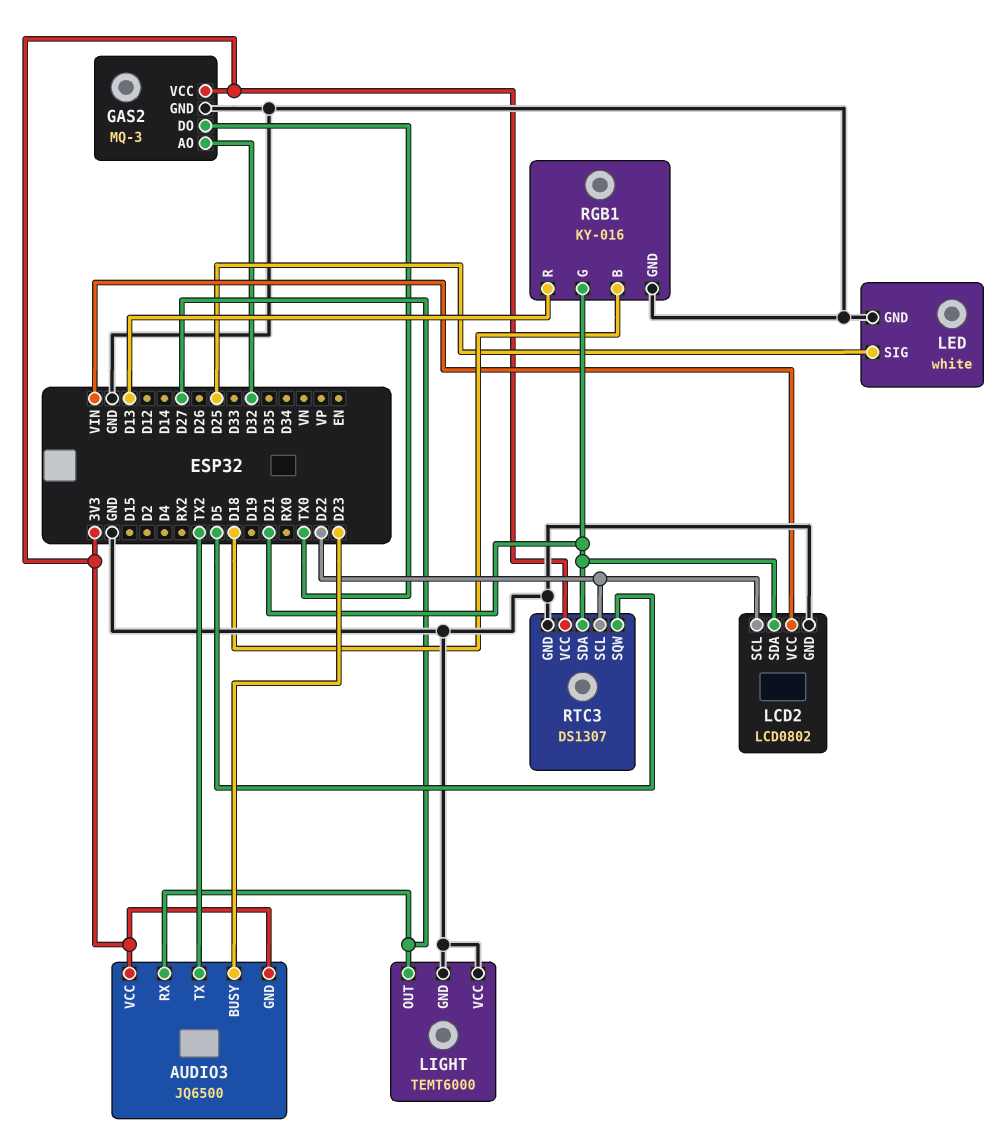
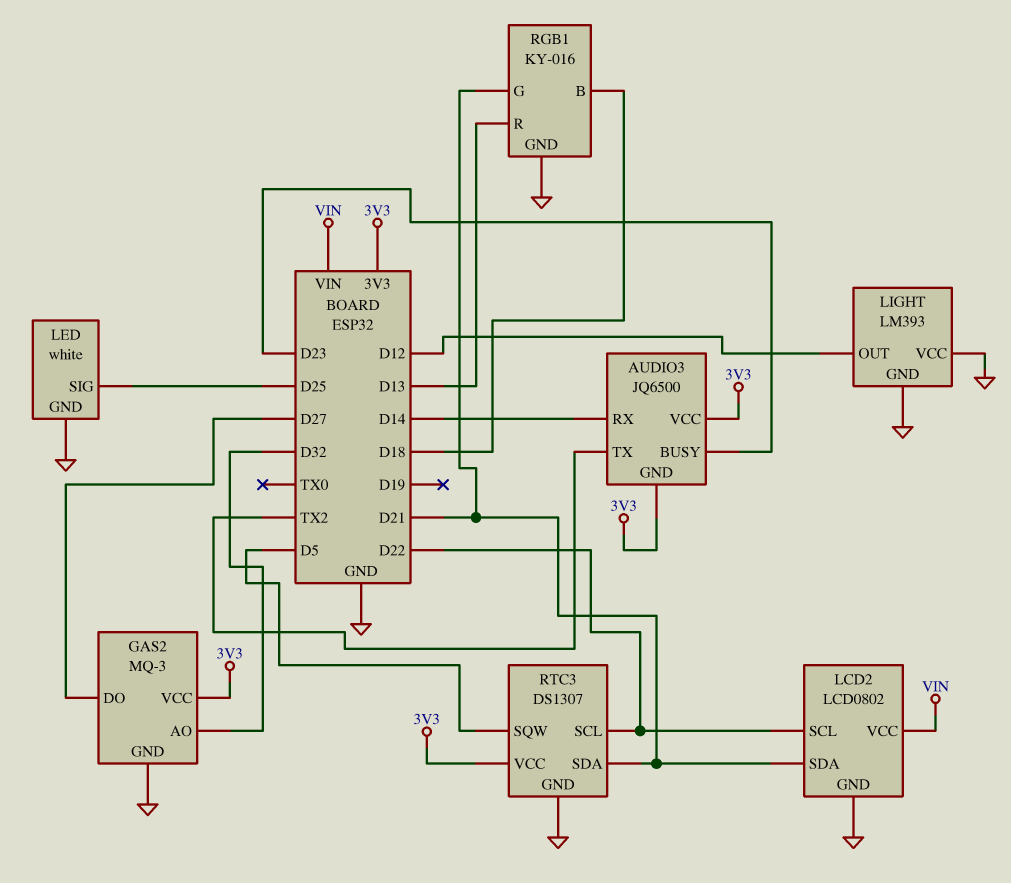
AUDIO3 pin RX: D27 -> D14
GAS2 pin DO: TX0 -> D27
LIGHT: TEMT6000 -> LM393
LIGHT pin OUT: D27 -> D12

